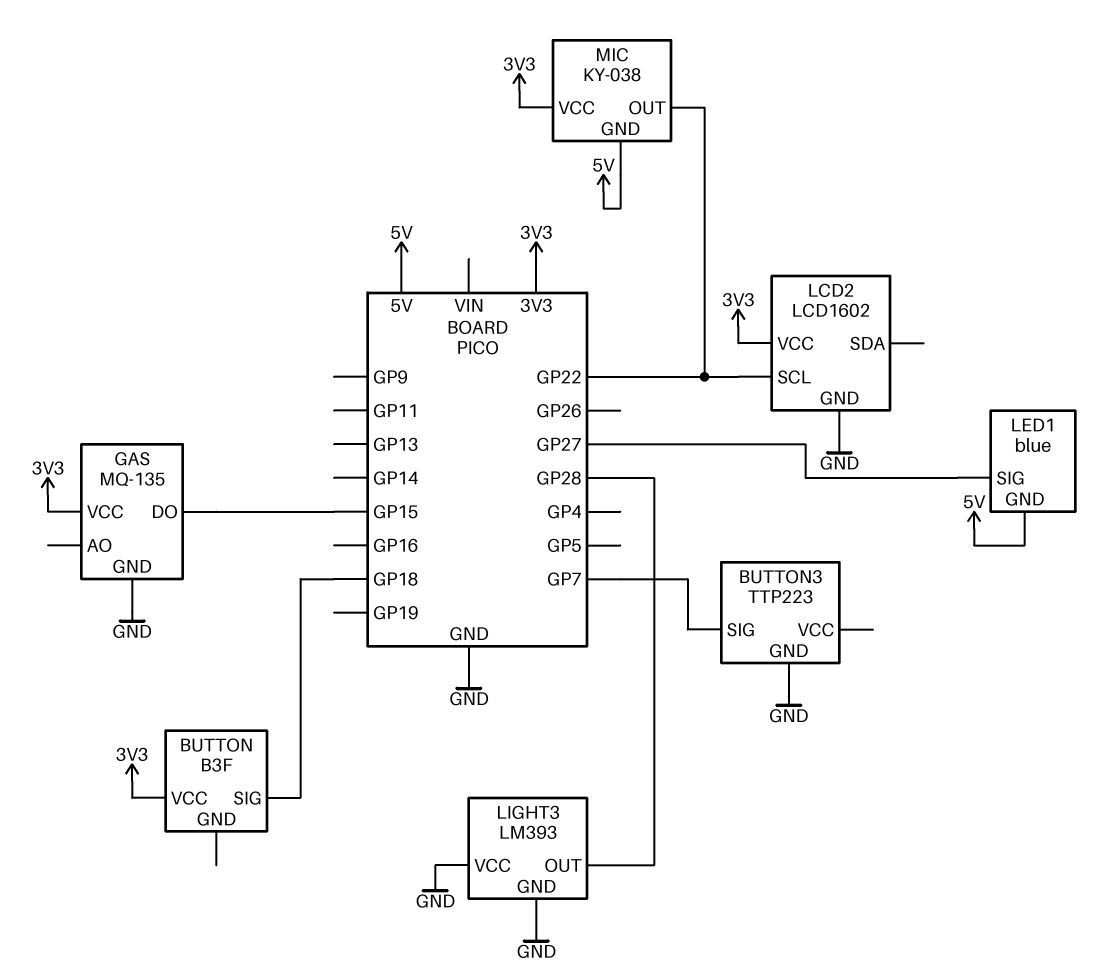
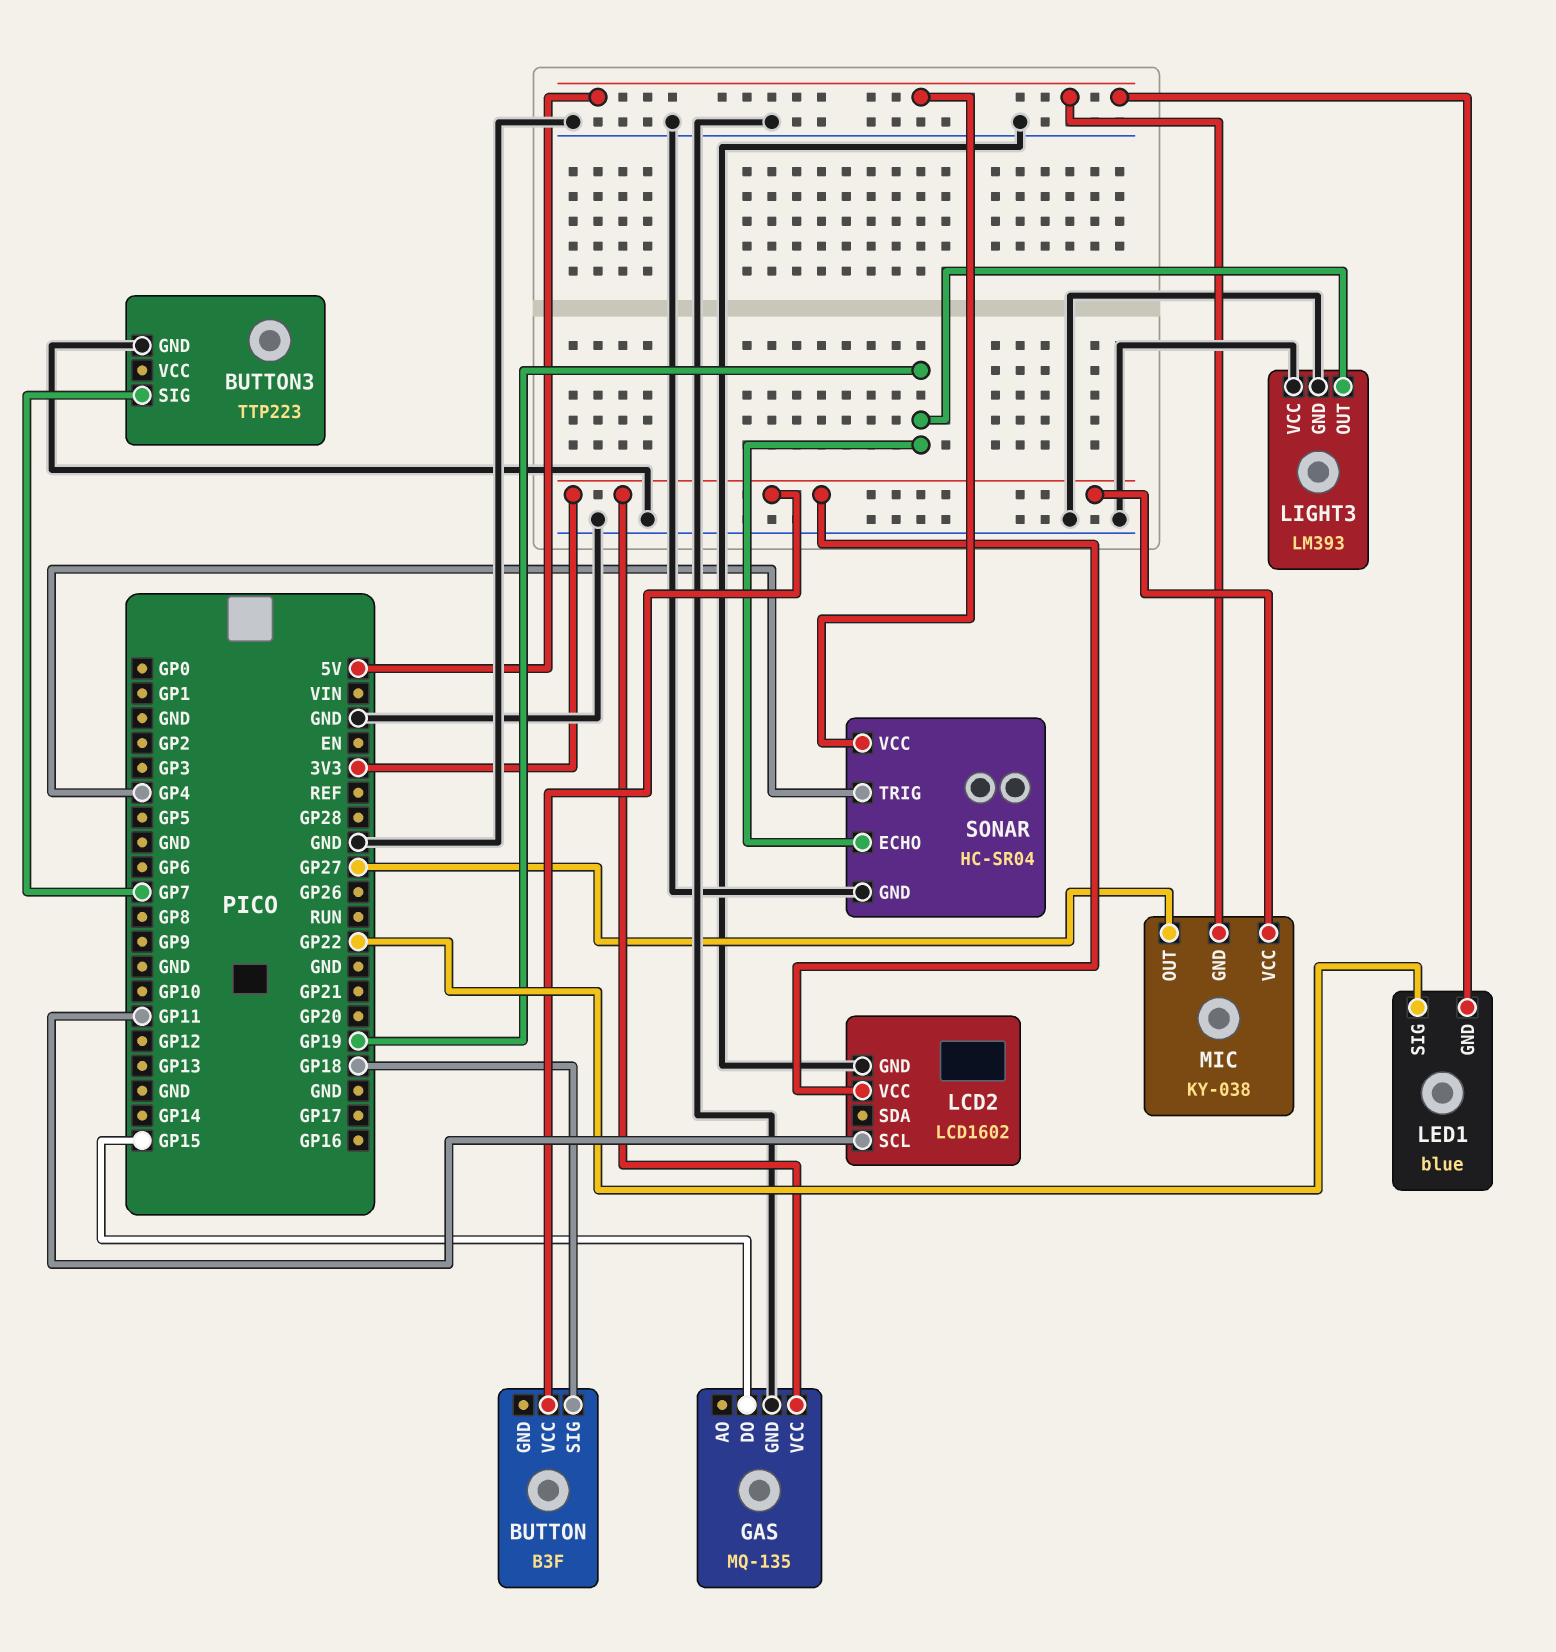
LCD2 pin SCL: GP22 -> GP11
LED1 pin SIG: GP27 -> GP22
LIGHT3 pin OUT: GP28 -> GP19
MIC pin OUT: GP22 -> GP27
SONAR: none -> HC-SR04
SONAR pin ECHO: none -> GP19
SONAR pin GND: none -> GND
SONAR pin TRIG: none -> GP4
SONAR pin VCC: none -> 5V

